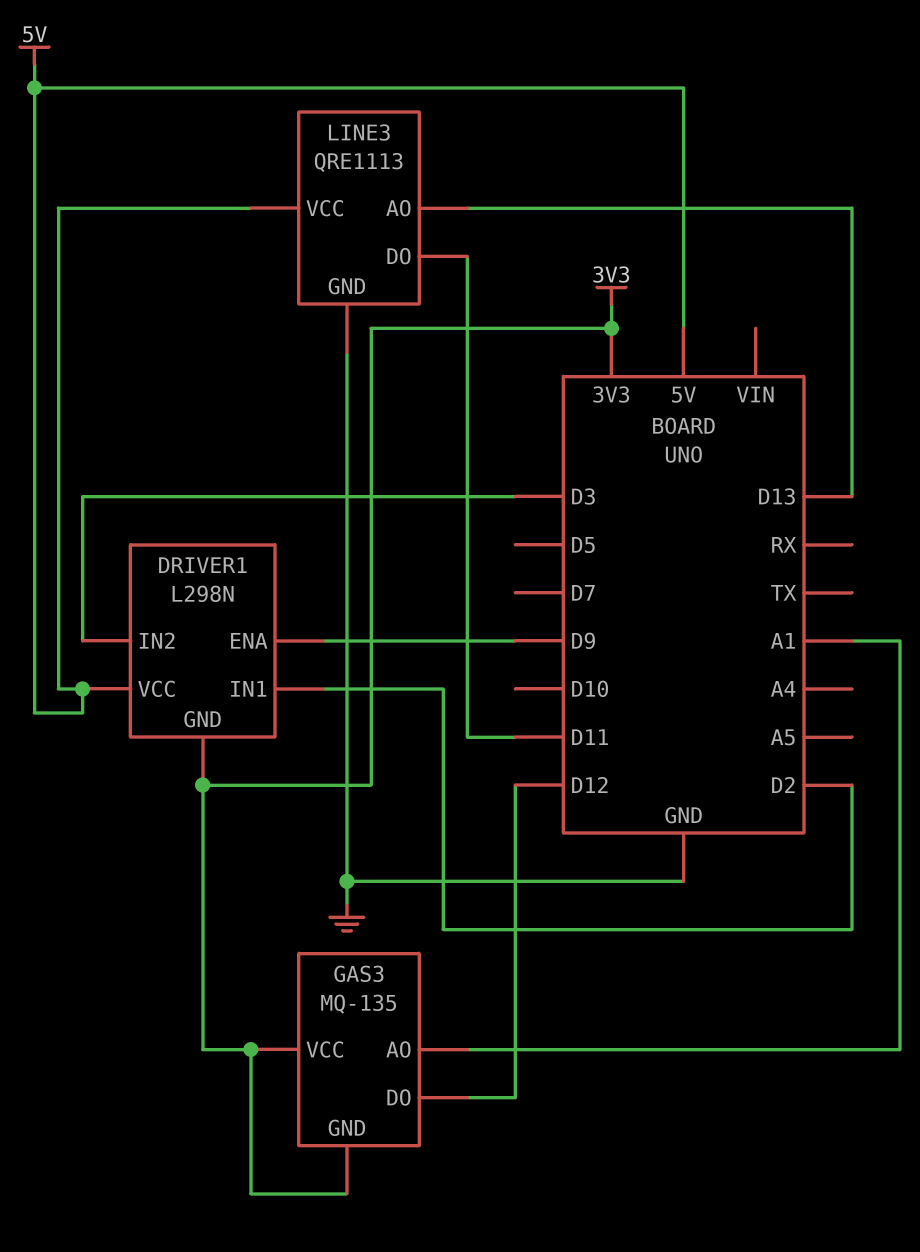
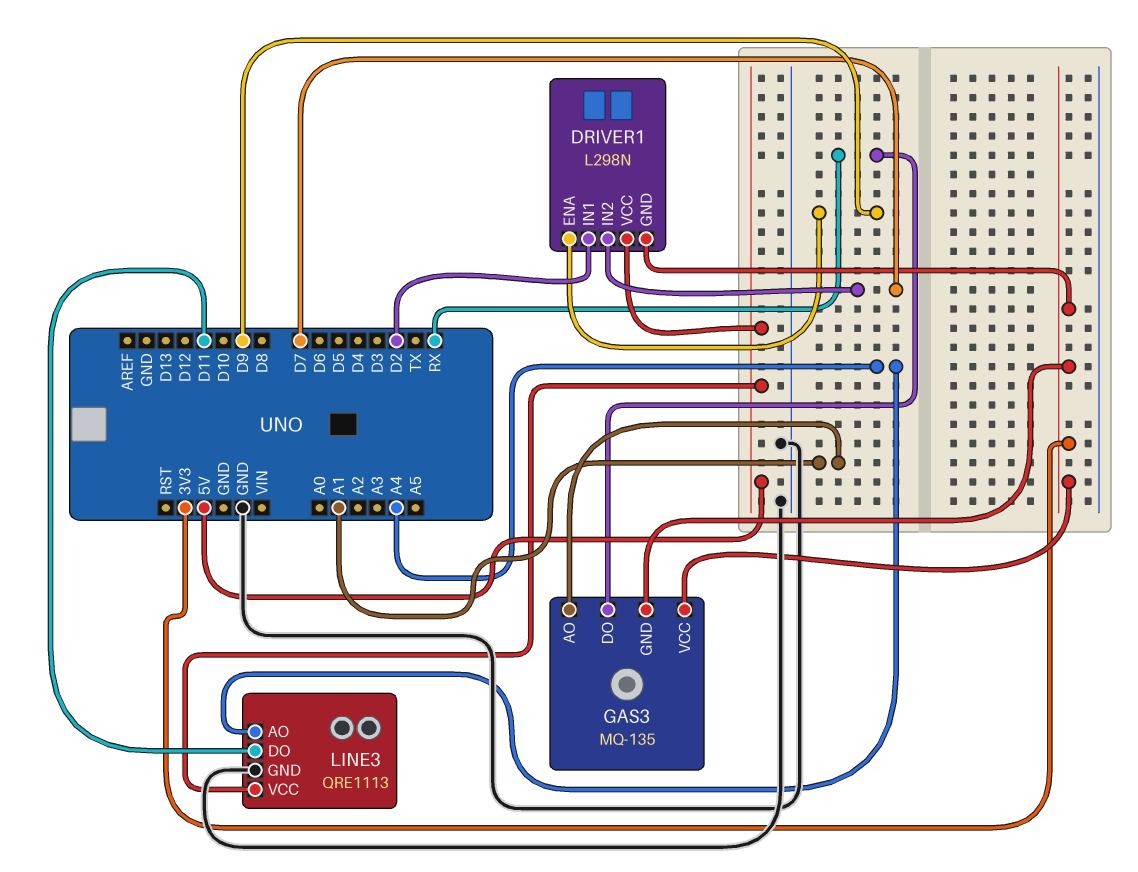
DRIVER1 pin IN2: D3 -> D7
GAS3 pin DO: D12 -> RX
LINE3 pin AO: D13 -> A4

